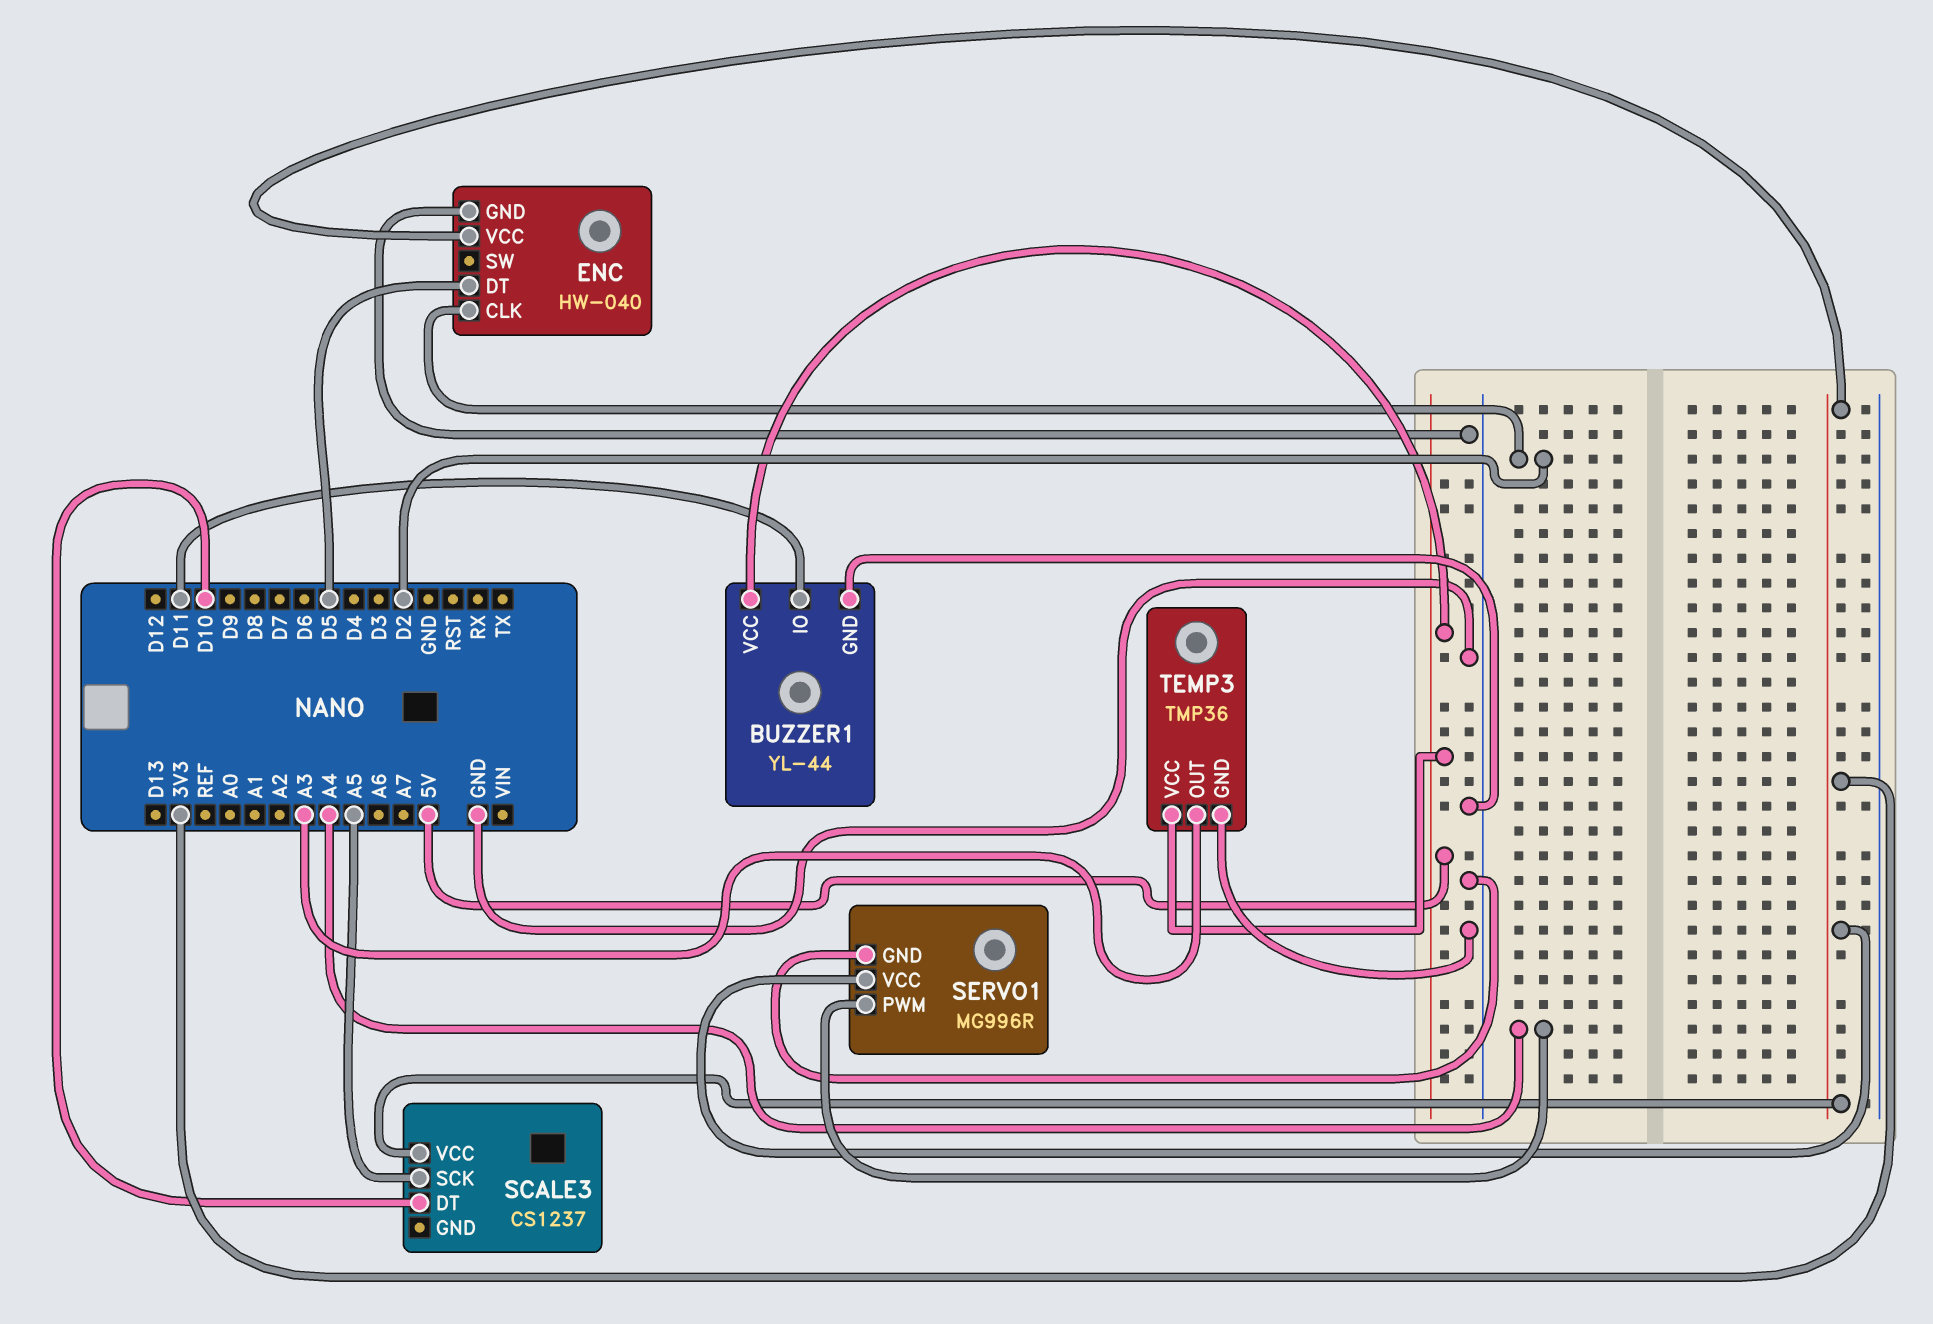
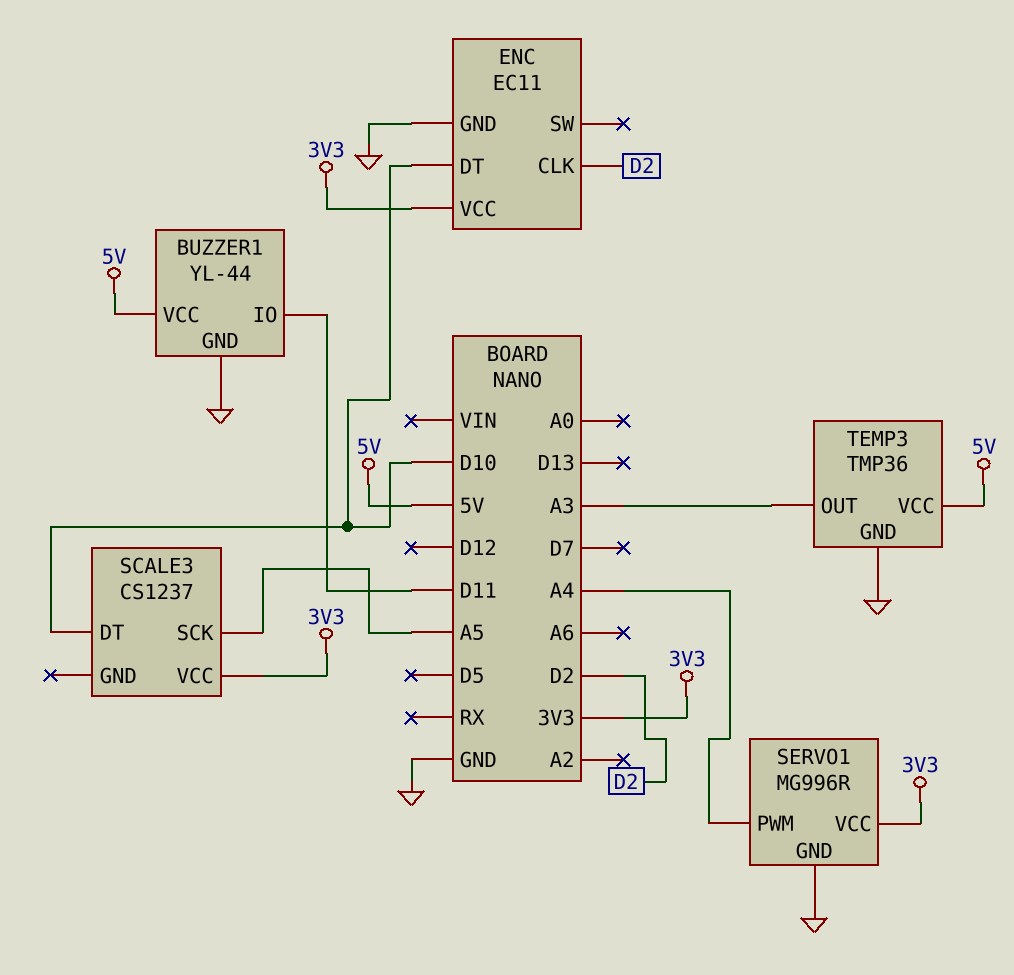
ENC: HW-040 -> EC11
ENC pin DT: D5 -> D10

